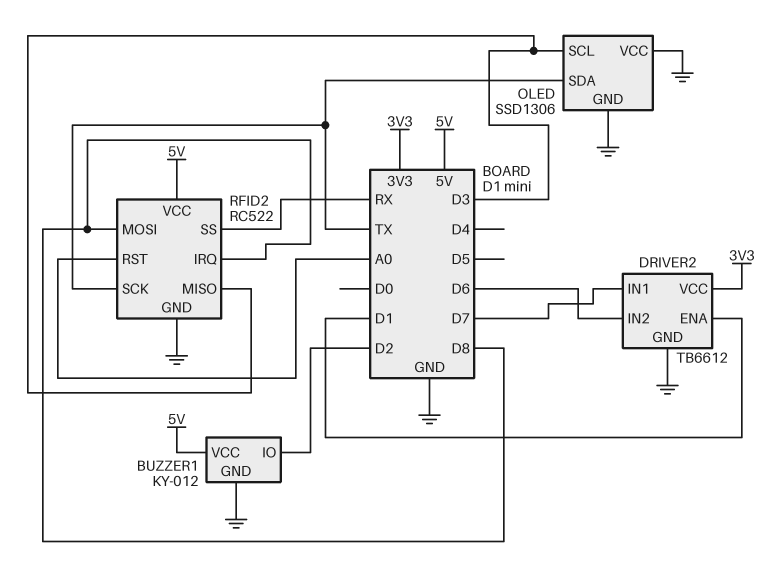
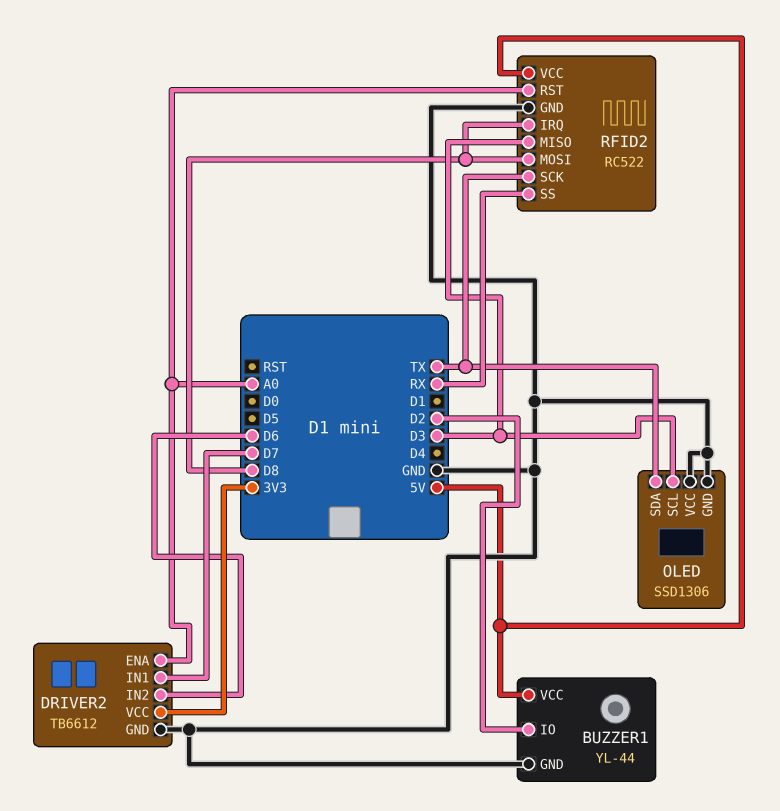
BUZZER1: KY-012 -> YL-44
DRIVER2 pin ENA: D1 -> A0

